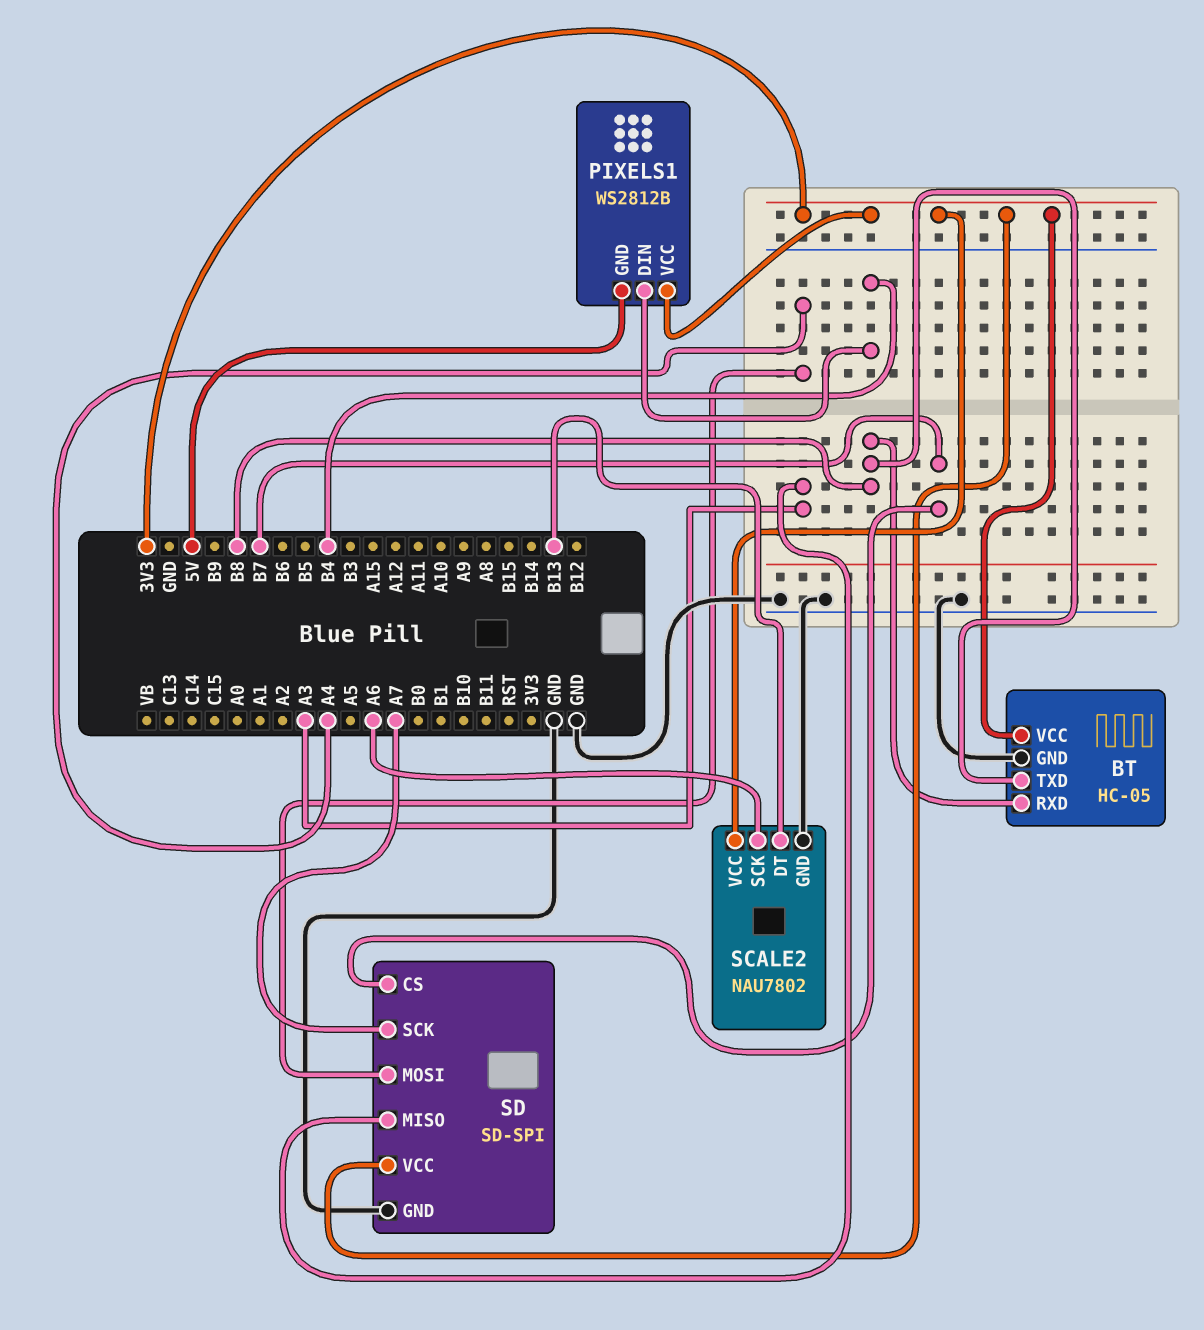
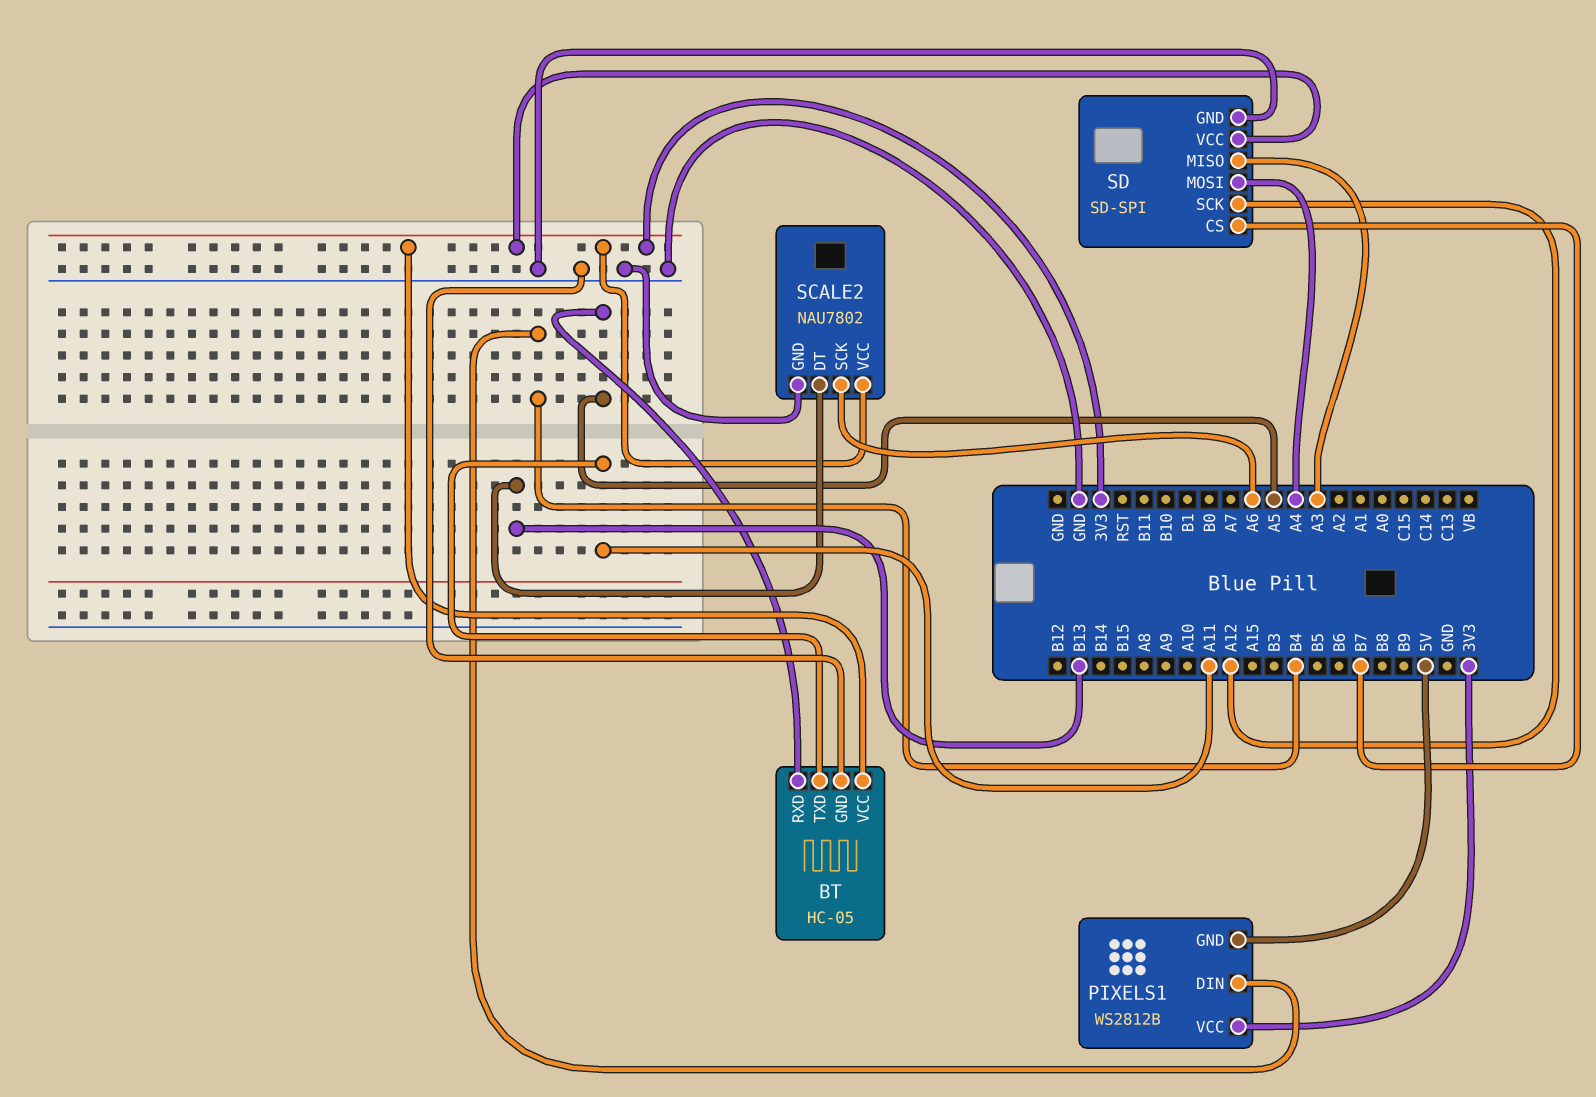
BT pin RXD: B8 -> A5
BT pin TXD: B8 -> A11
SD pin SCK: A7 -> A12

